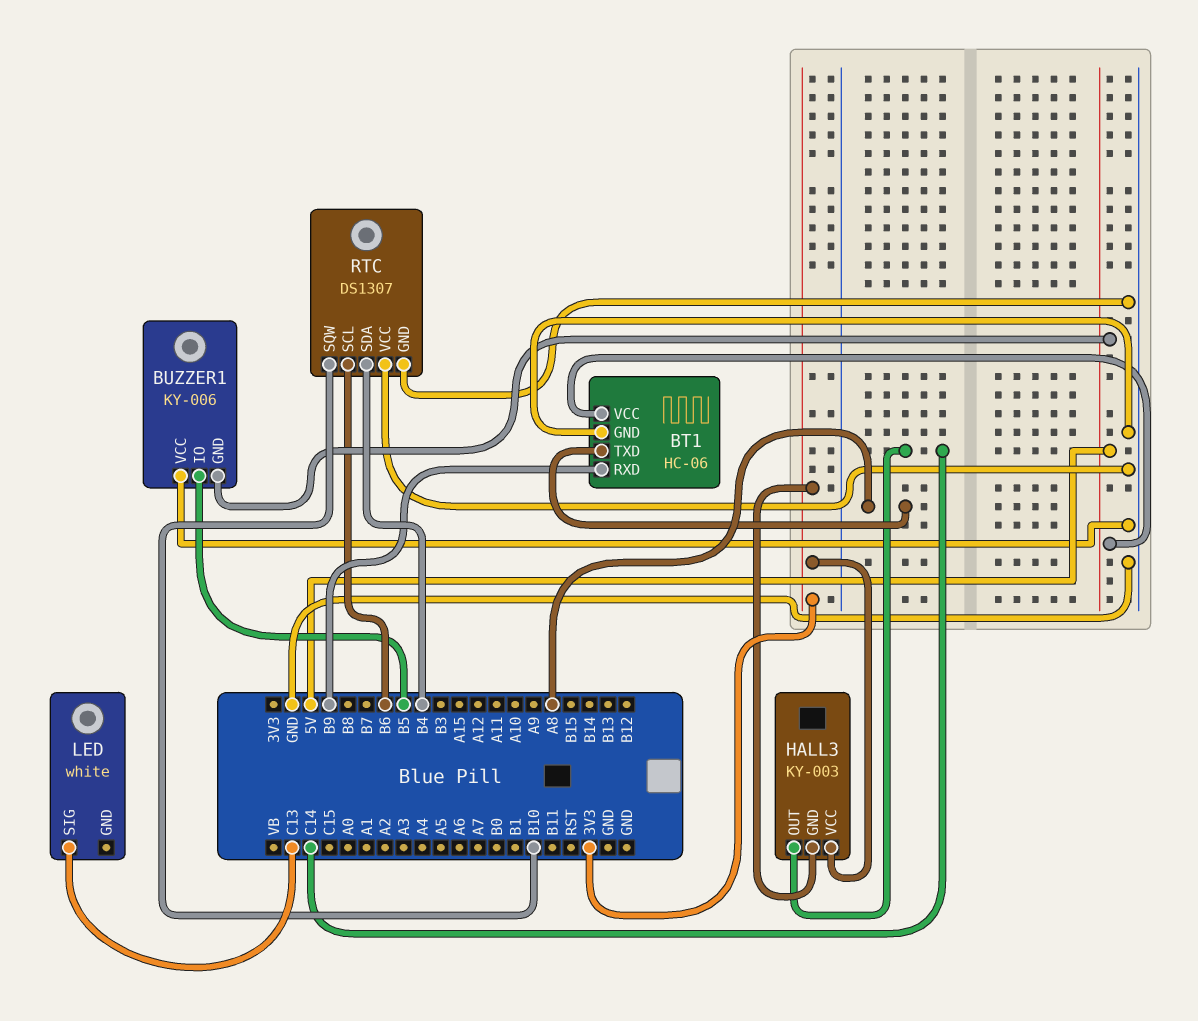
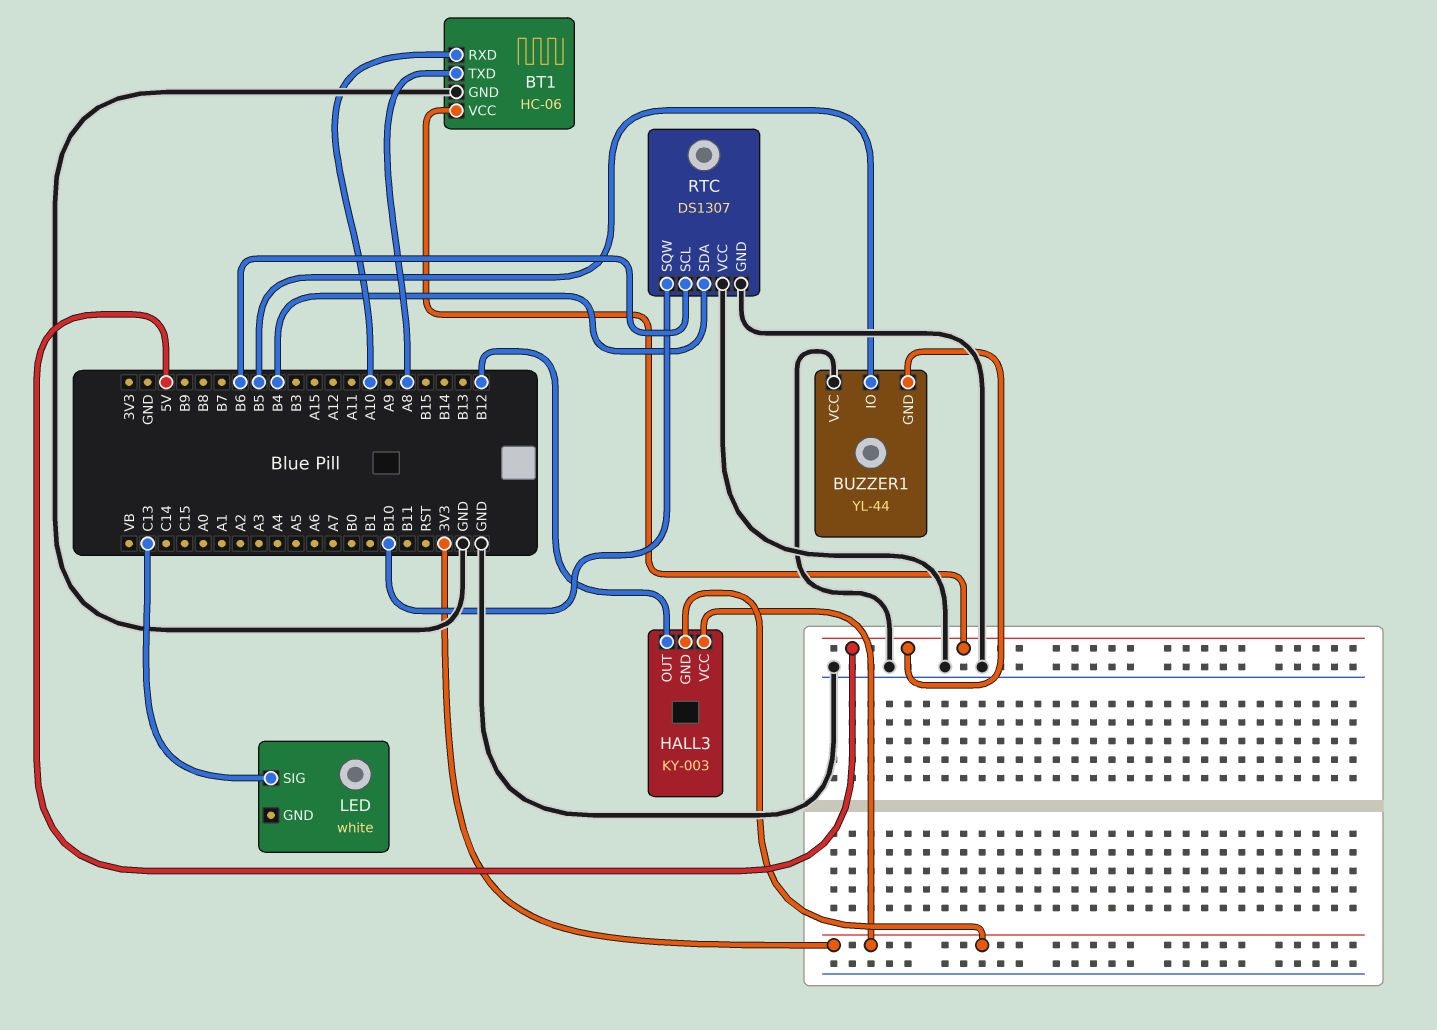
BT1 pin RXD: B9 -> A10
BUZZER1: KY-006 -> YL-44
HALL3 pin OUT: C14 -> B12

